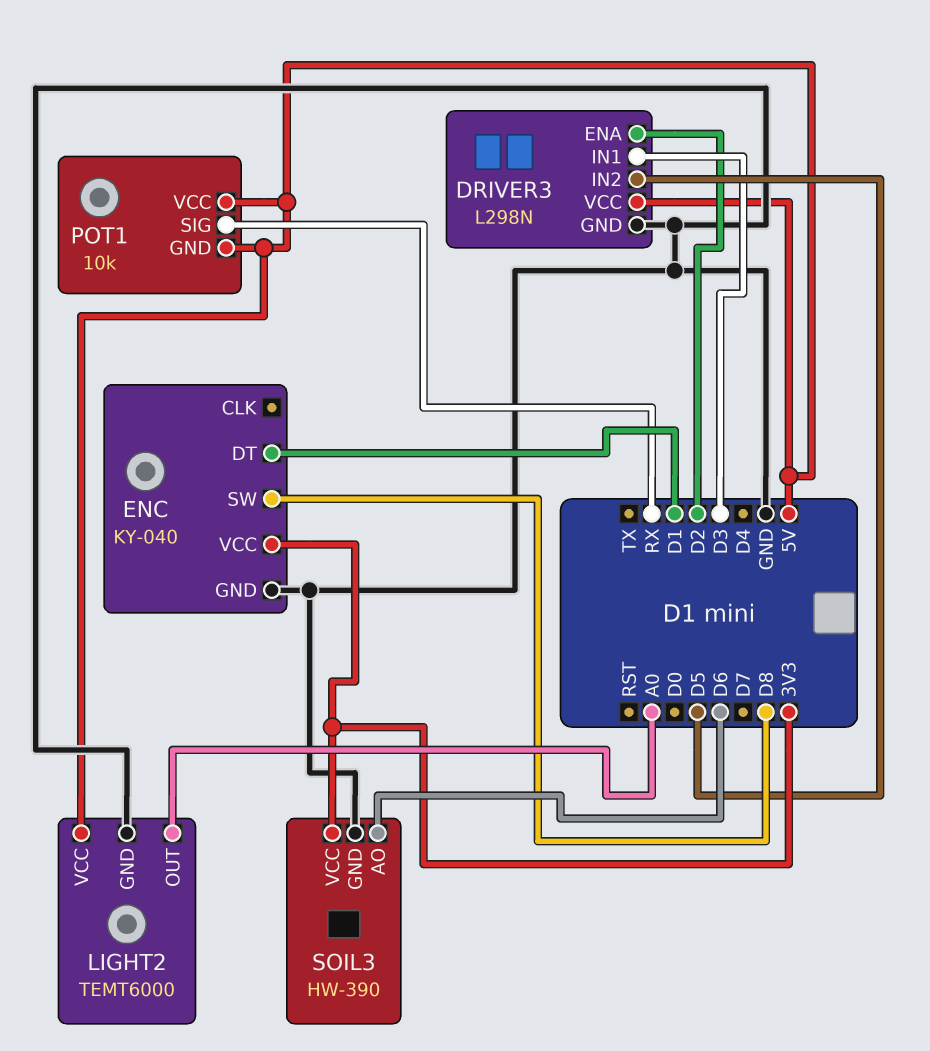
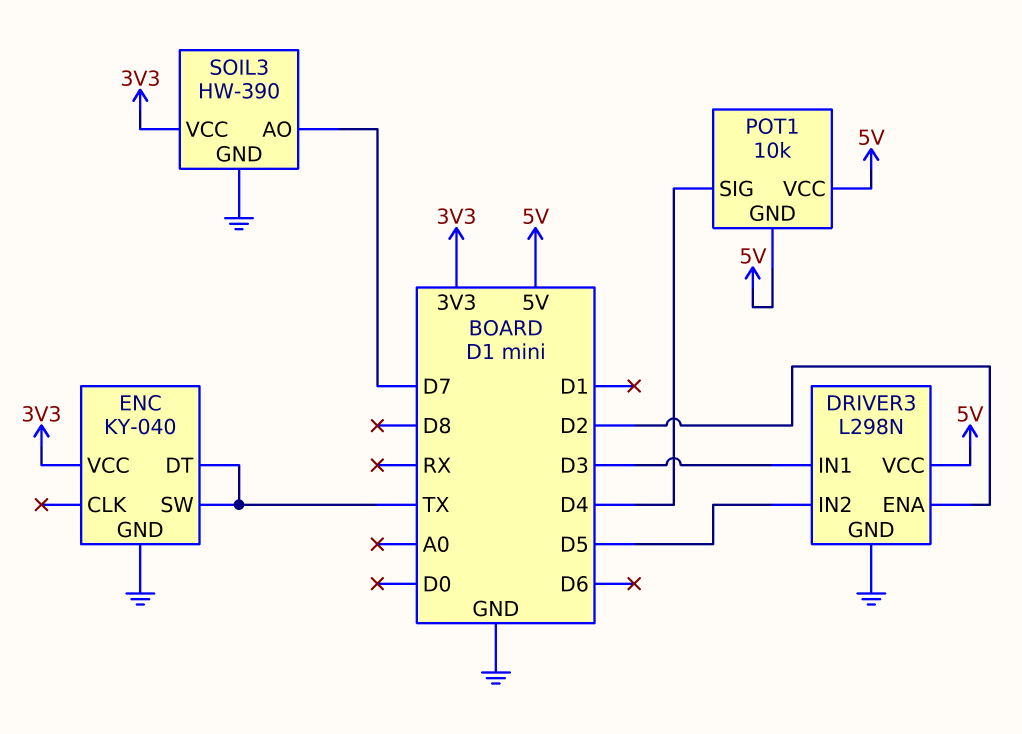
ENC pin DT: D1 -> TX
ENC pin SW: D8 -> TX
LIGHT2: TEMT6000 -> none
LIGHT2 pin GND: GND -> none
LIGHT2 pin OUT: A0 -> none
LIGHT2 pin VCC: 5V -> none
POT1 pin SIG: RX -> D4
SOIL3 pin AO: D6 -> D7

